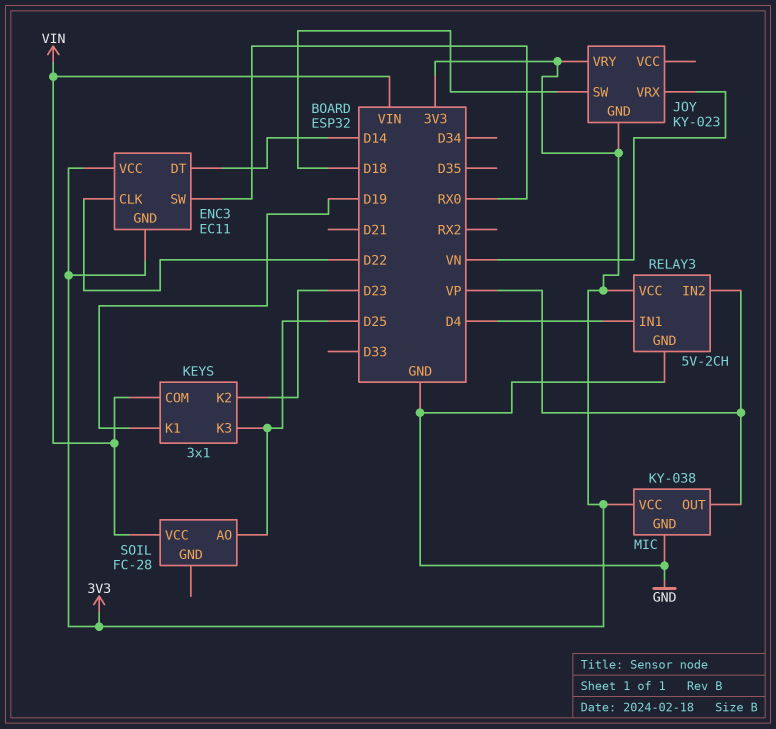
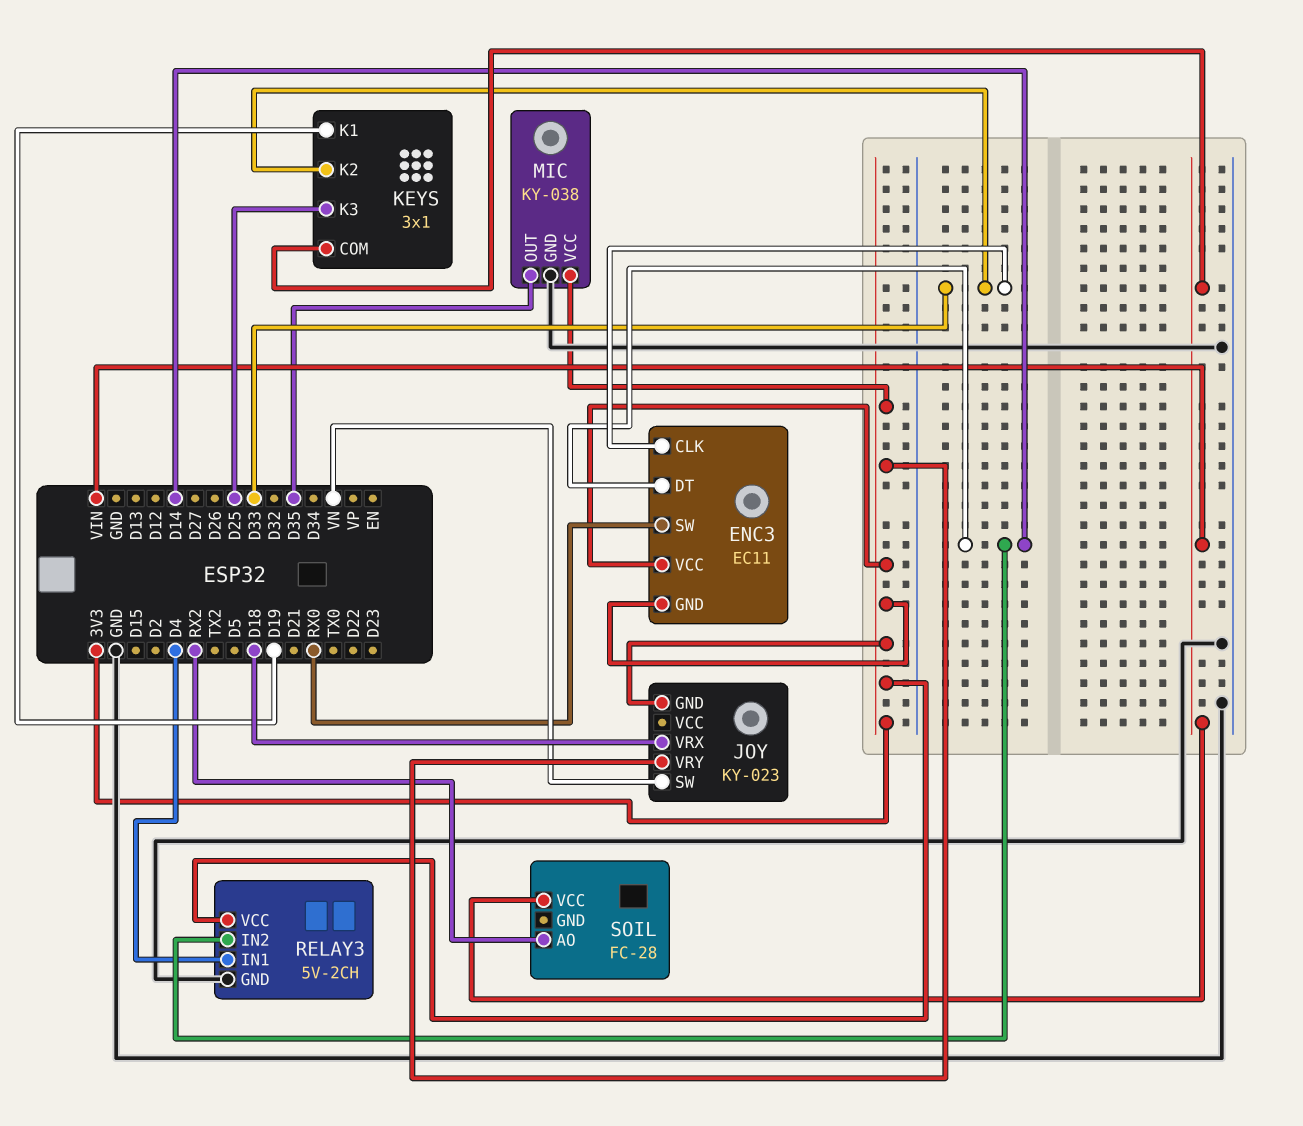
ENC3 pin CLK: D22 -> D33
JOY pin SW: D18 -> VN
JOY pin VRX: VN -> D18
KEYS pin K2: D23 -> D33
MIC pin OUT: VP -> D35
RELAY3 pin IN2: VP -> D14
SOIL pin AO: D25 -> RX2

